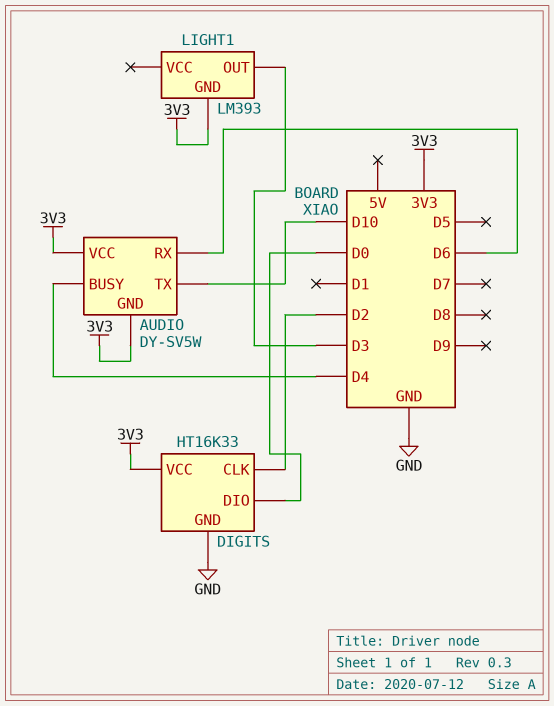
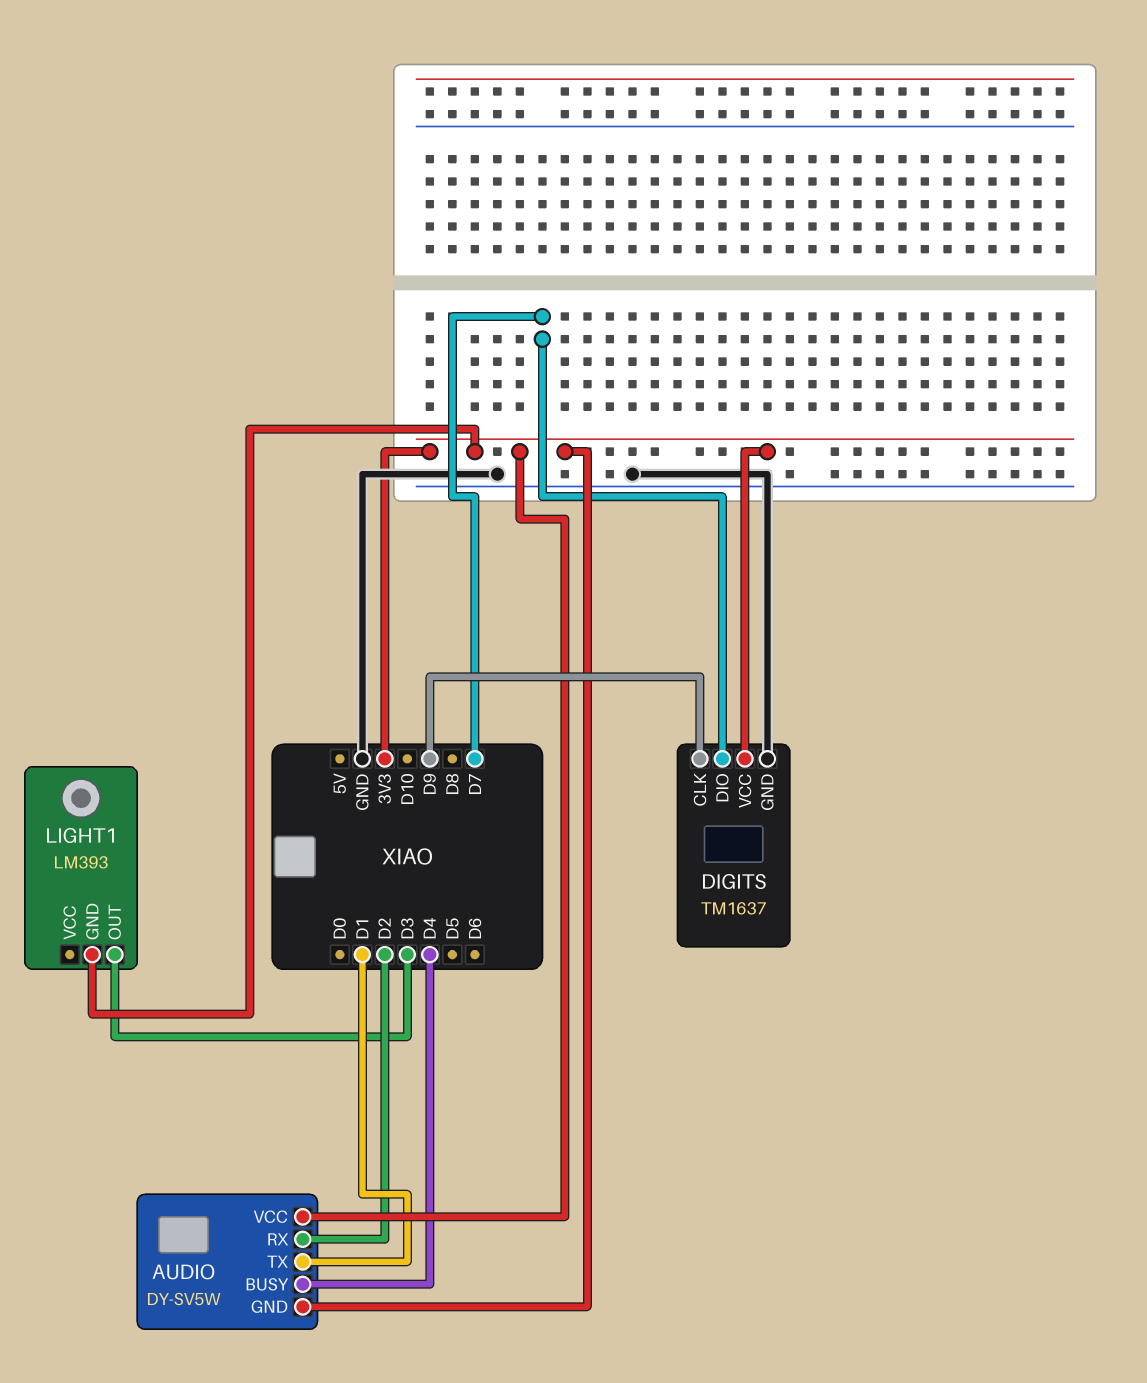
AUDIO pin RX: D6 -> D2
AUDIO pin TX: D10 -> D1
DIGITS: HT16K33 -> TM1637
DIGITS pin CLK: D2 -> D9
DIGITS pin DIO: D0 -> D7

